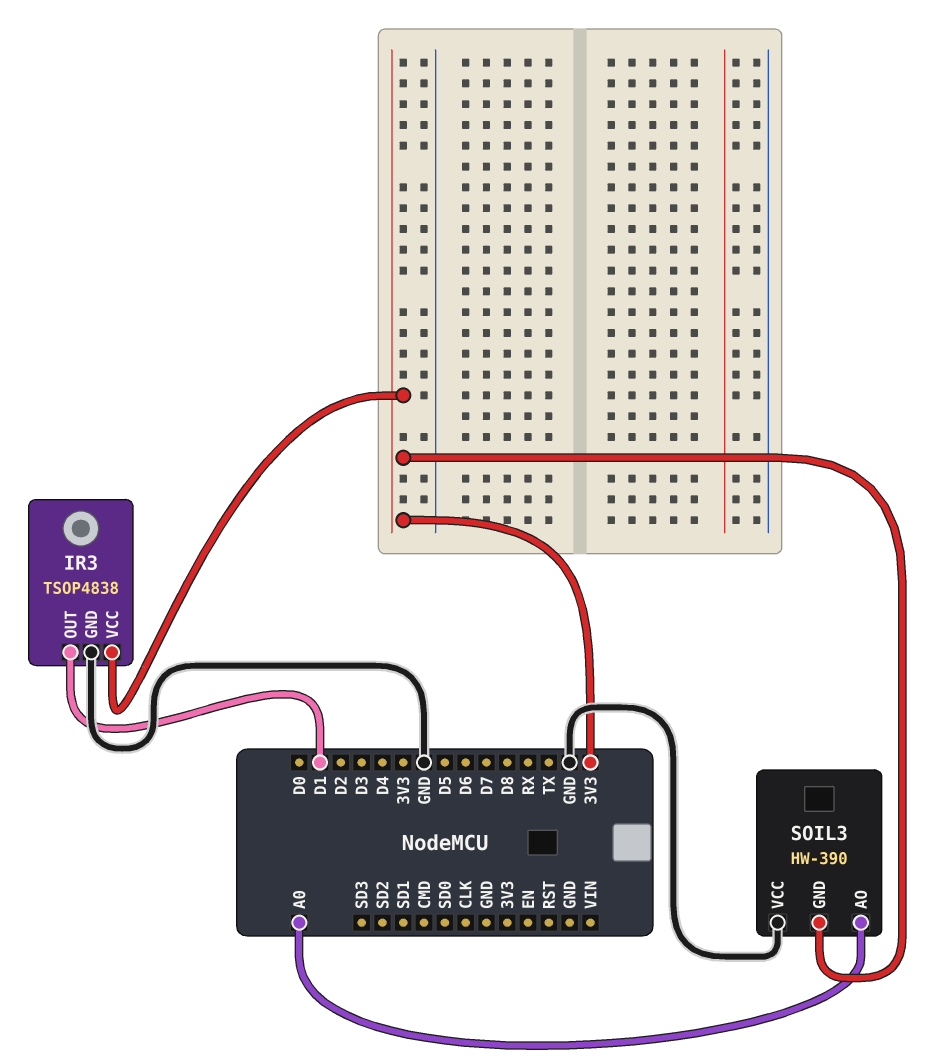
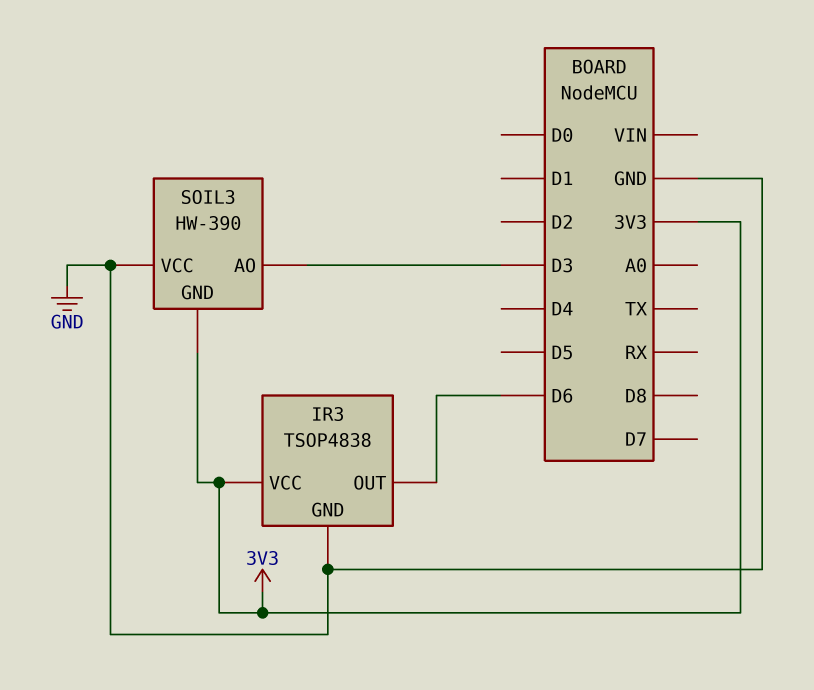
IR3 pin OUT: D1 -> D6
SOIL3 pin AO: A0 -> D3

